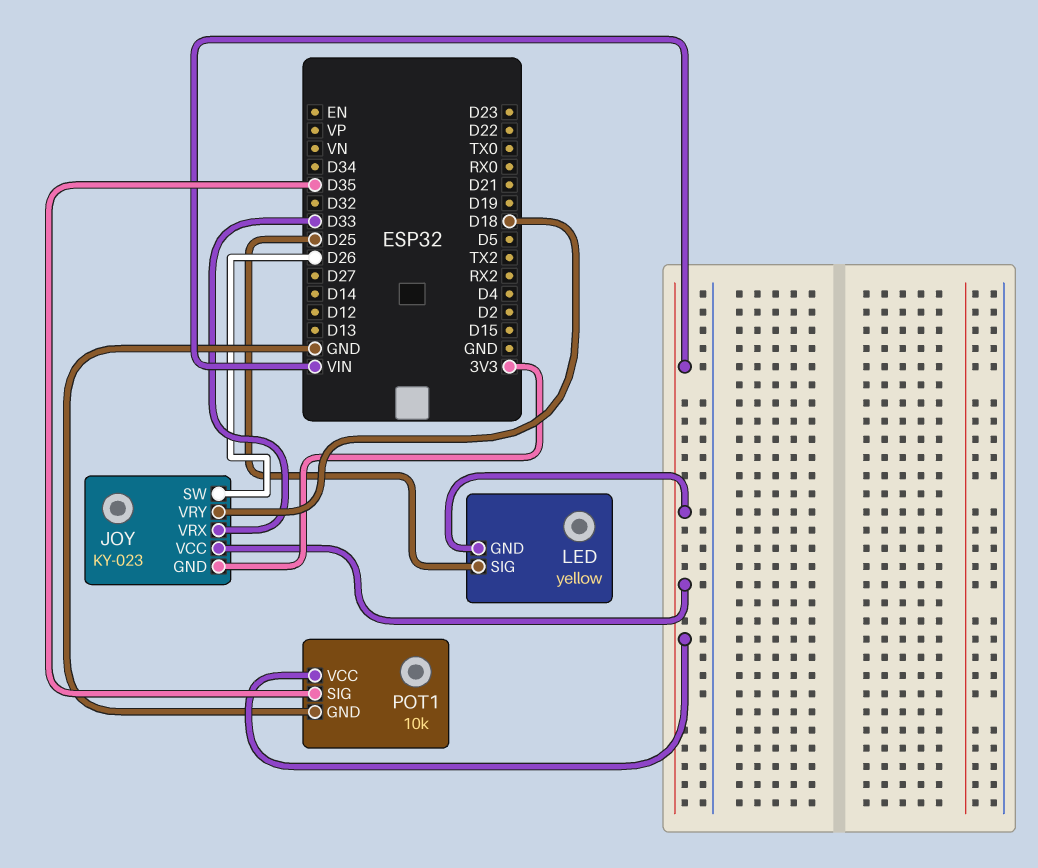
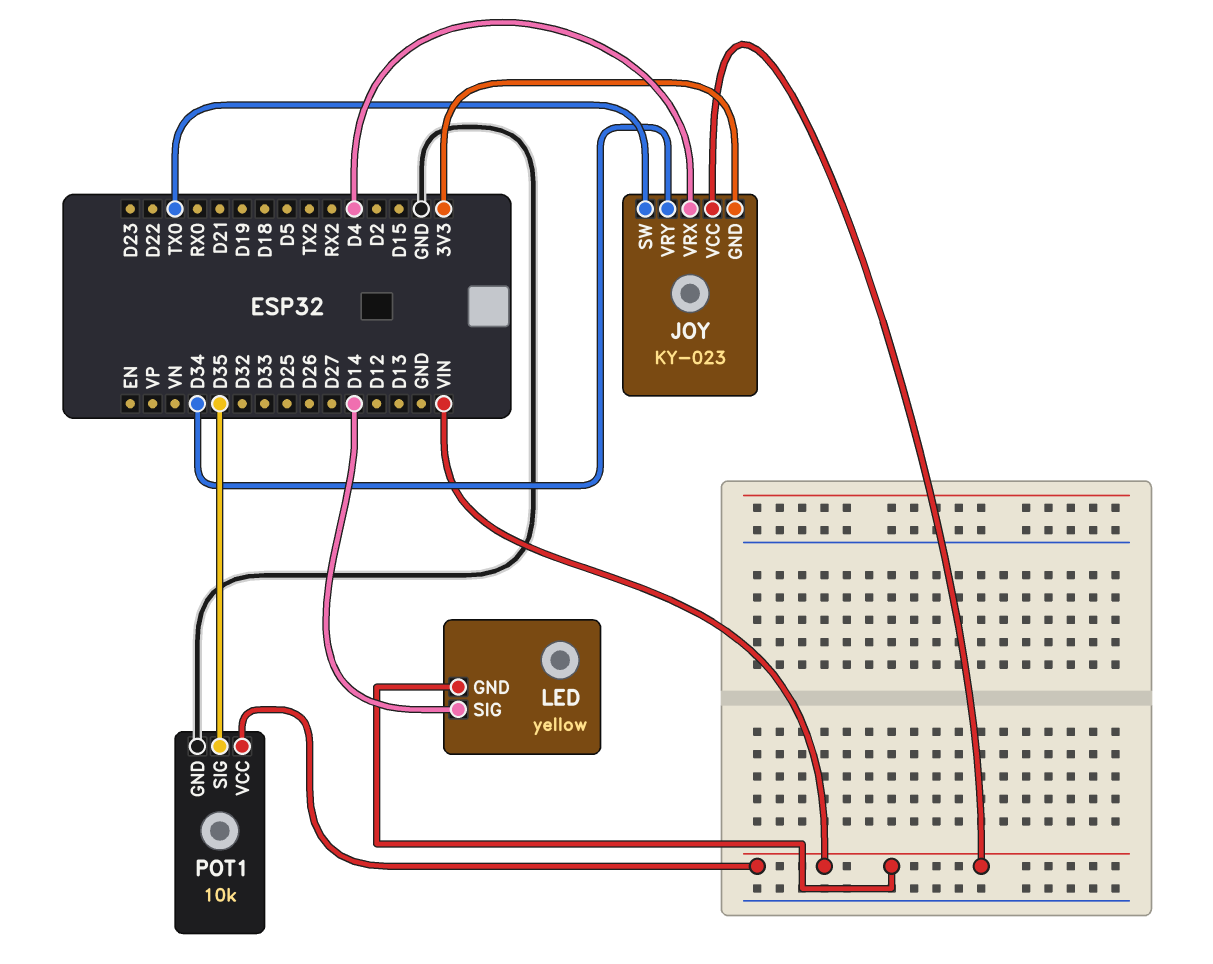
JOY pin SW: D26 -> TX0
JOY pin VRX: D33 -> D4
JOY pin VRY: D18 -> D34
LED pin SIG: D25 -> D14

